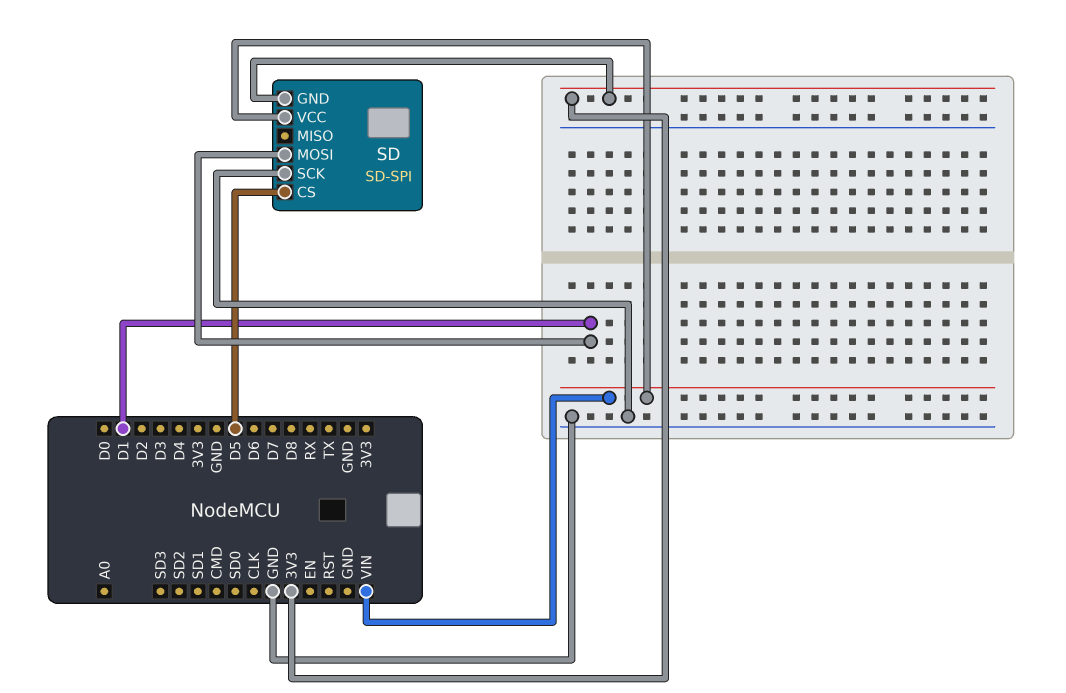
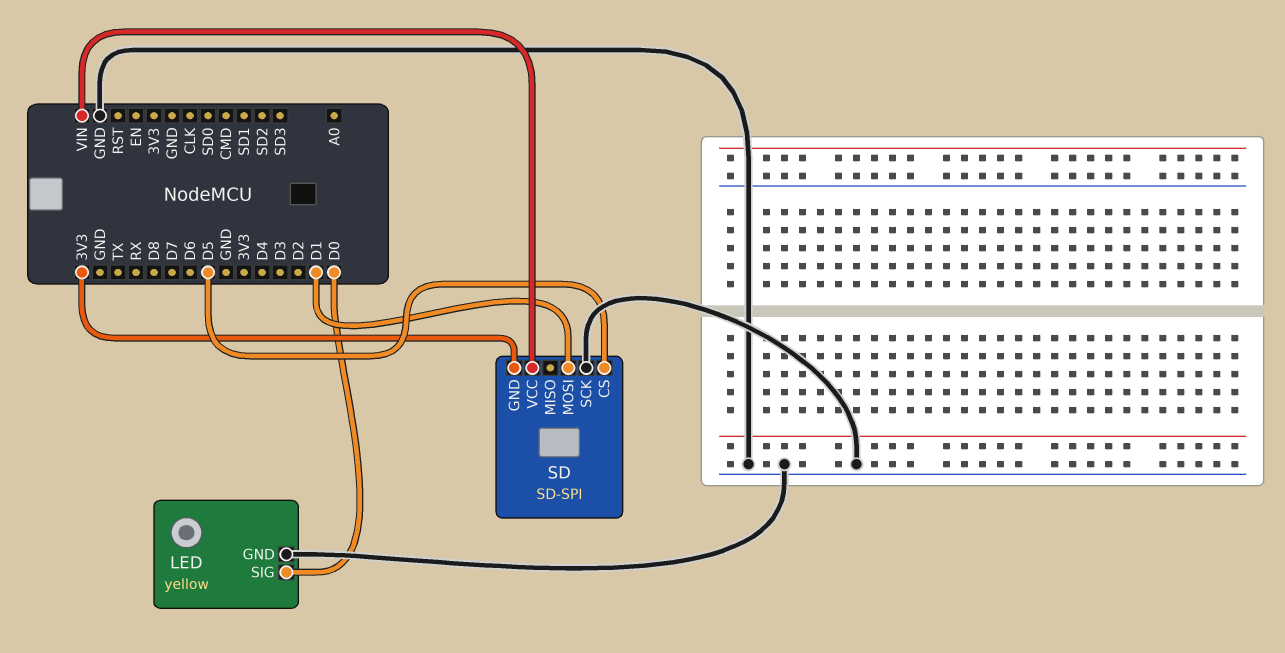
LED: none -> yellow
LED pin GND: none -> GND
LED pin SIG: none -> D0

